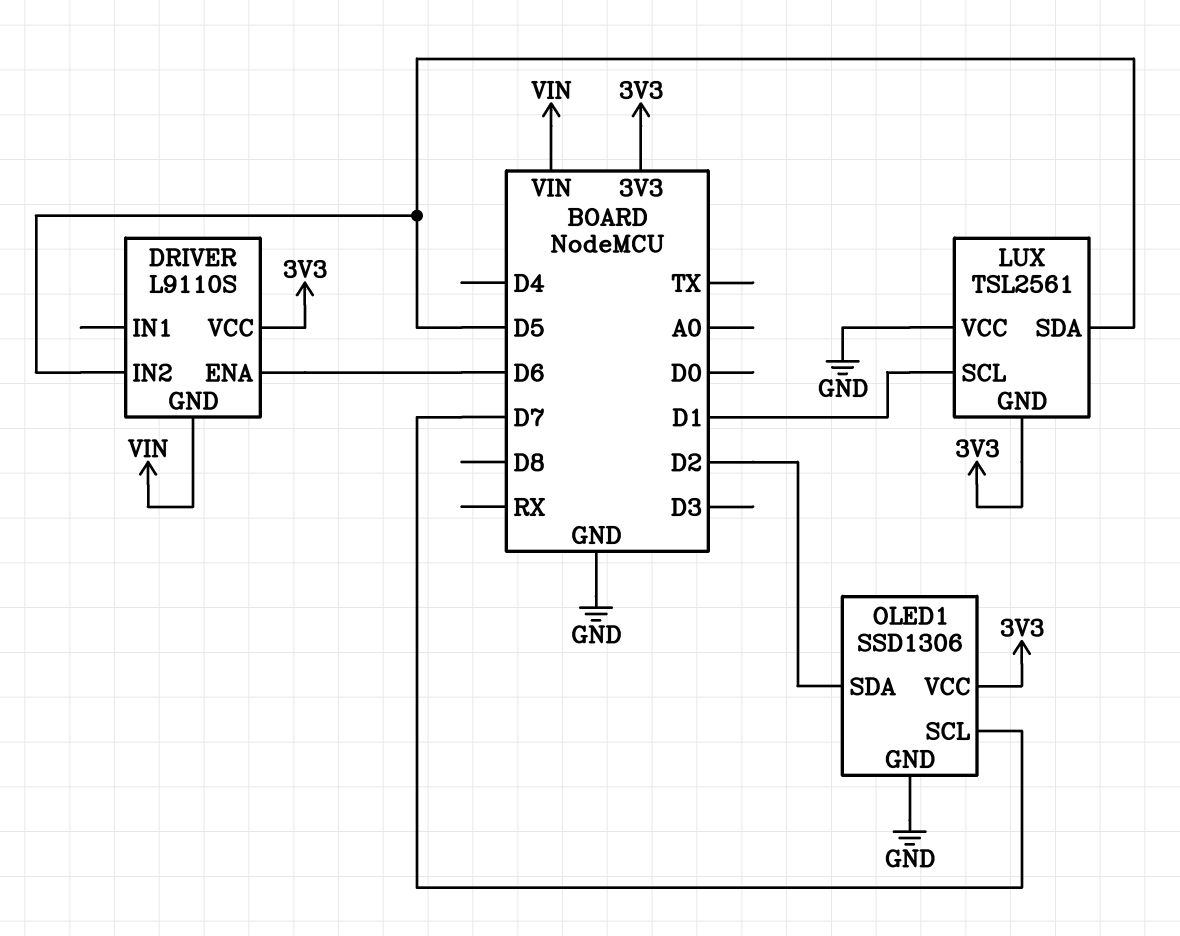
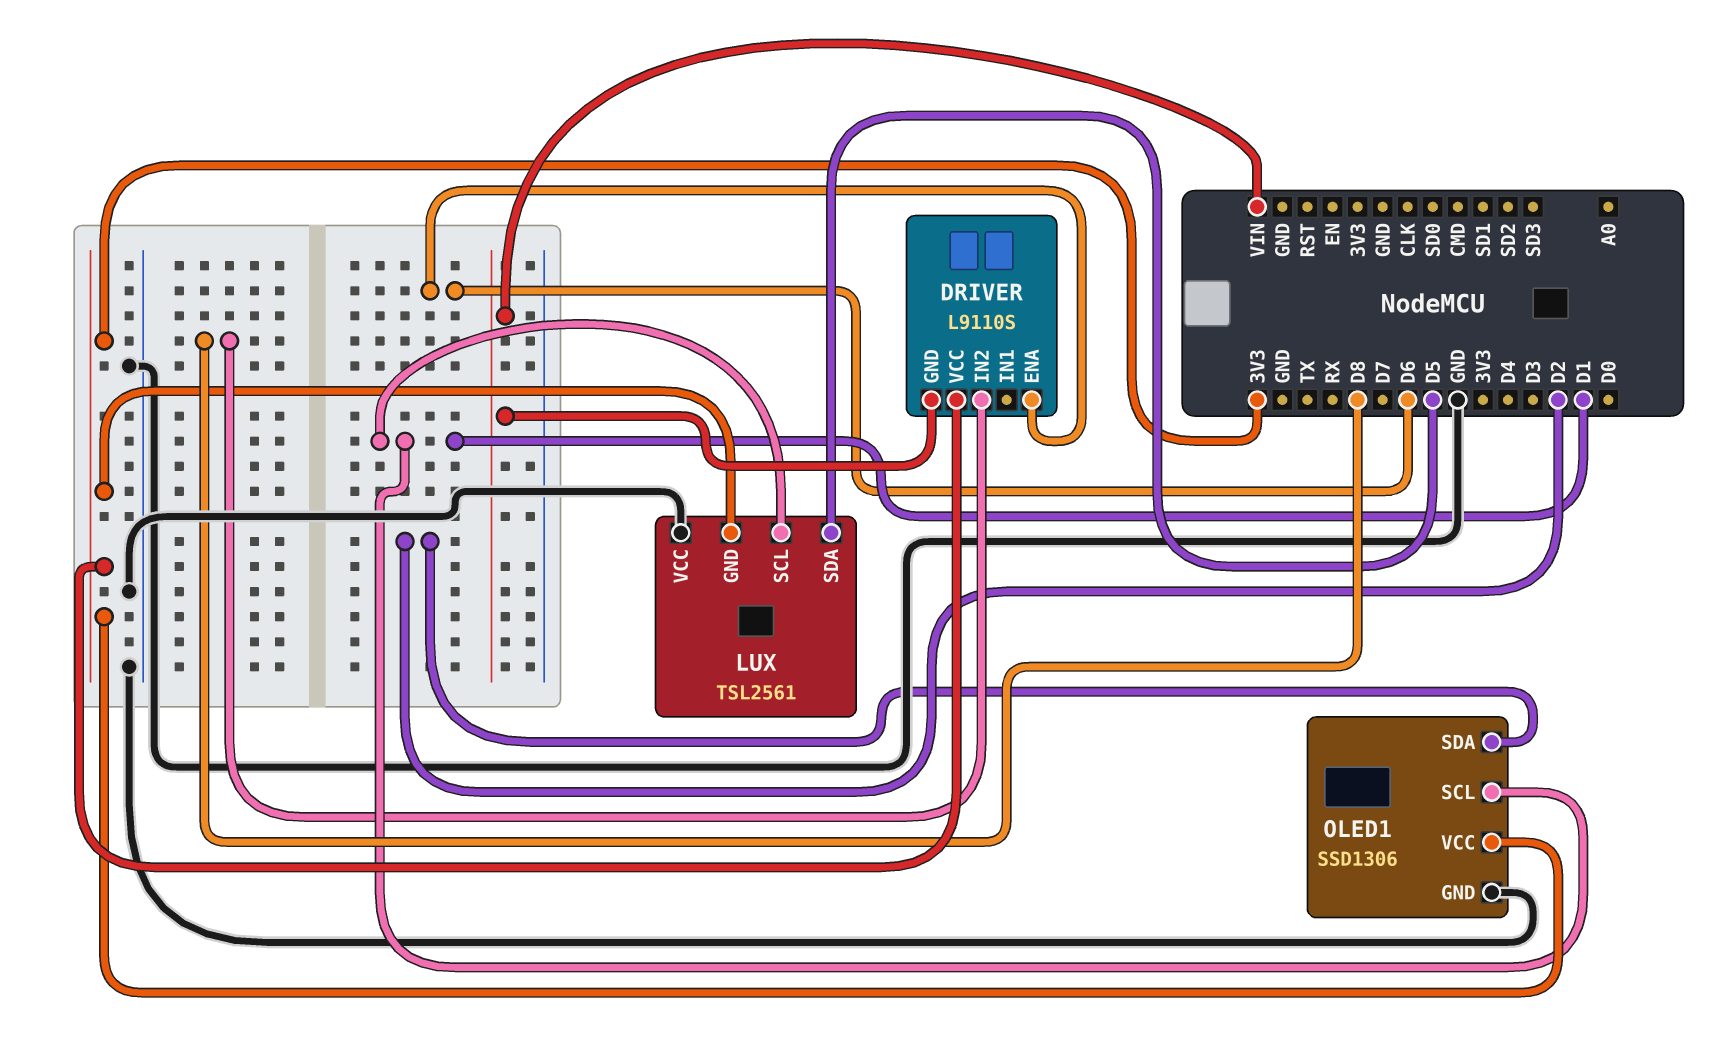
DRIVER pin IN2: D5 -> D8
OLED1 pin SCL: D7 -> D1

